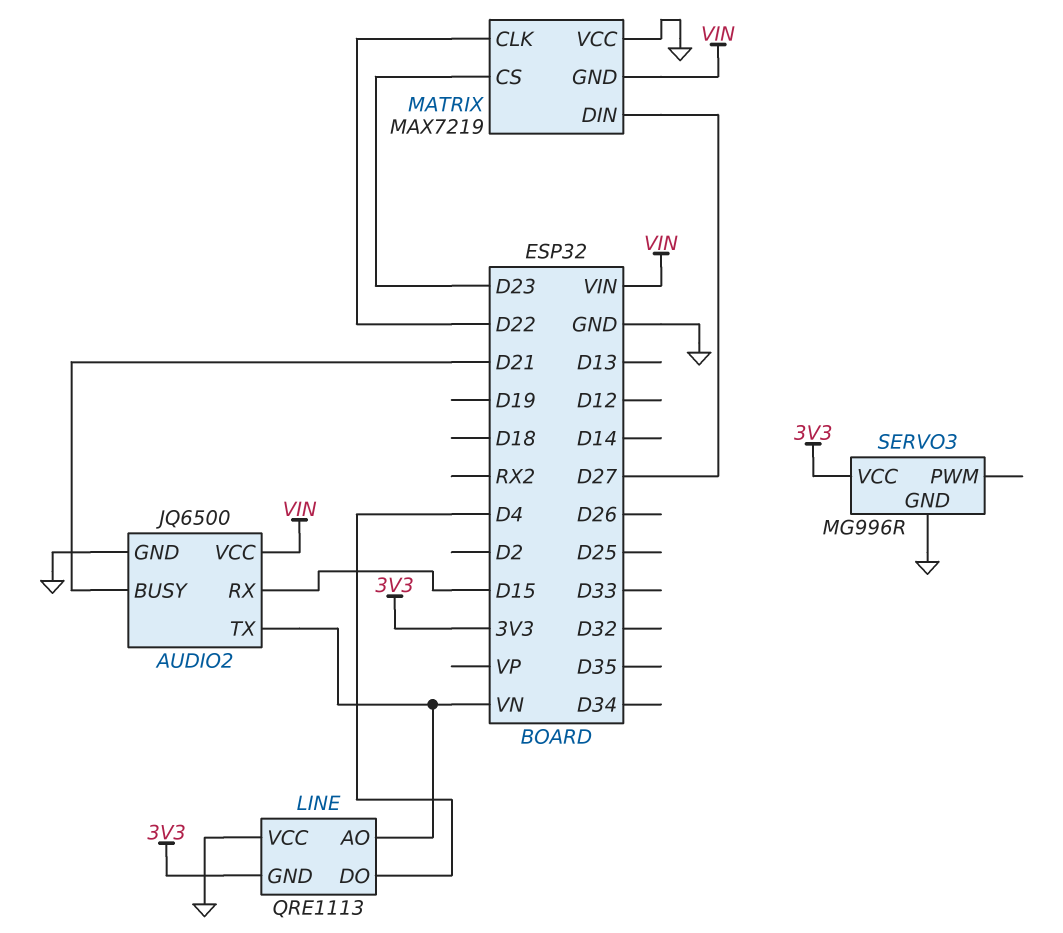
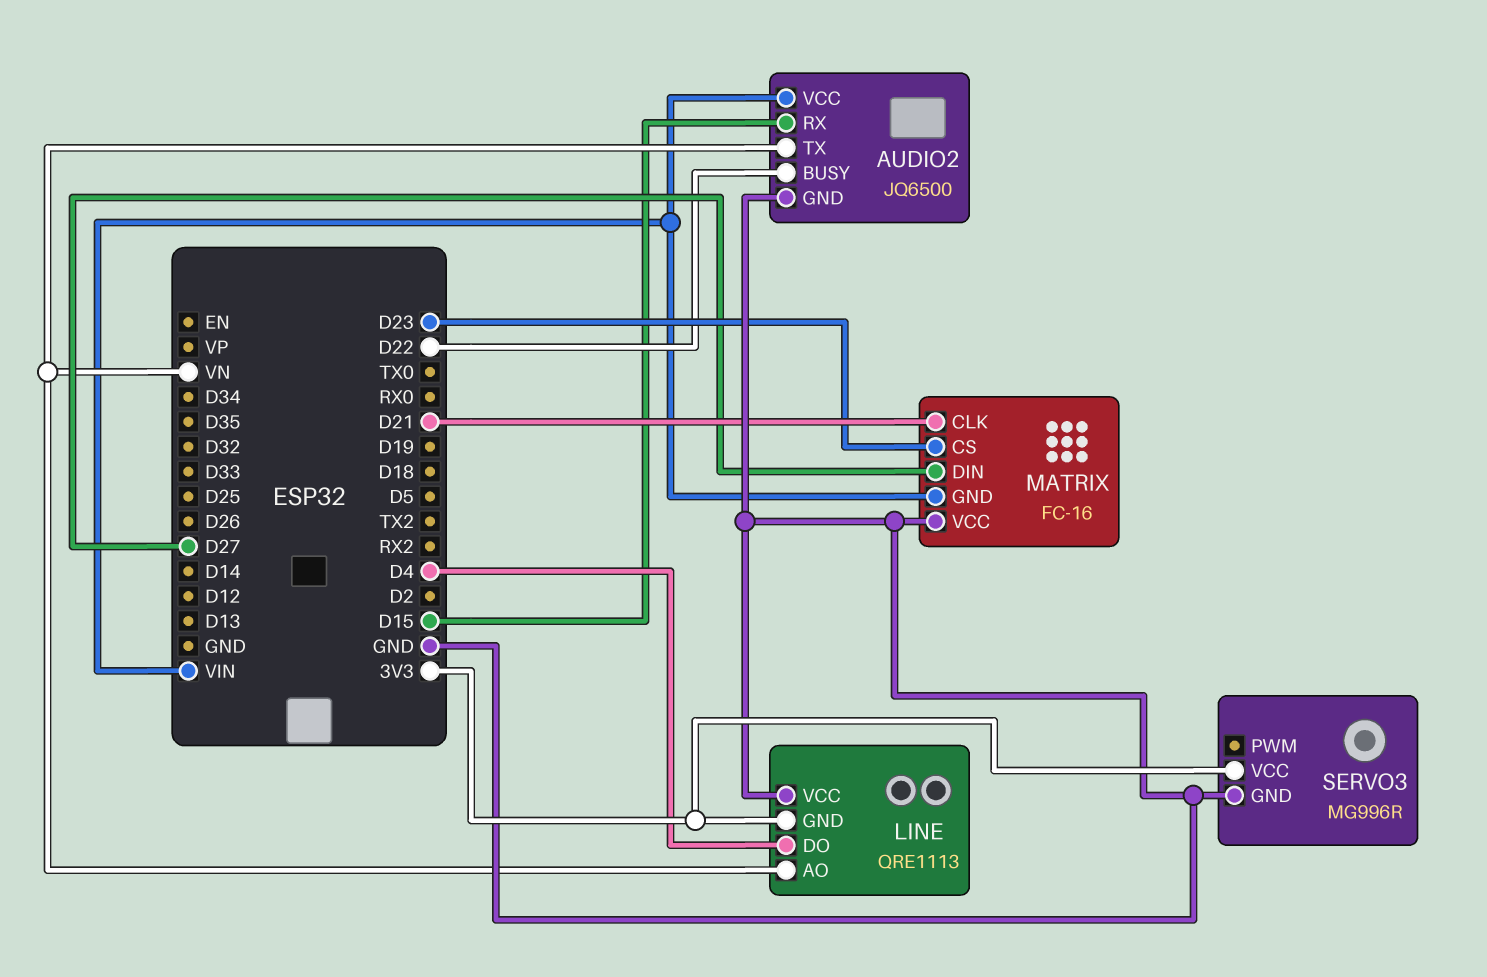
AUDIO2 pin BUSY: D21 -> D22
MATRIX: MAX7219 -> FC-16
MATRIX pin CLK: D22 -> D21

